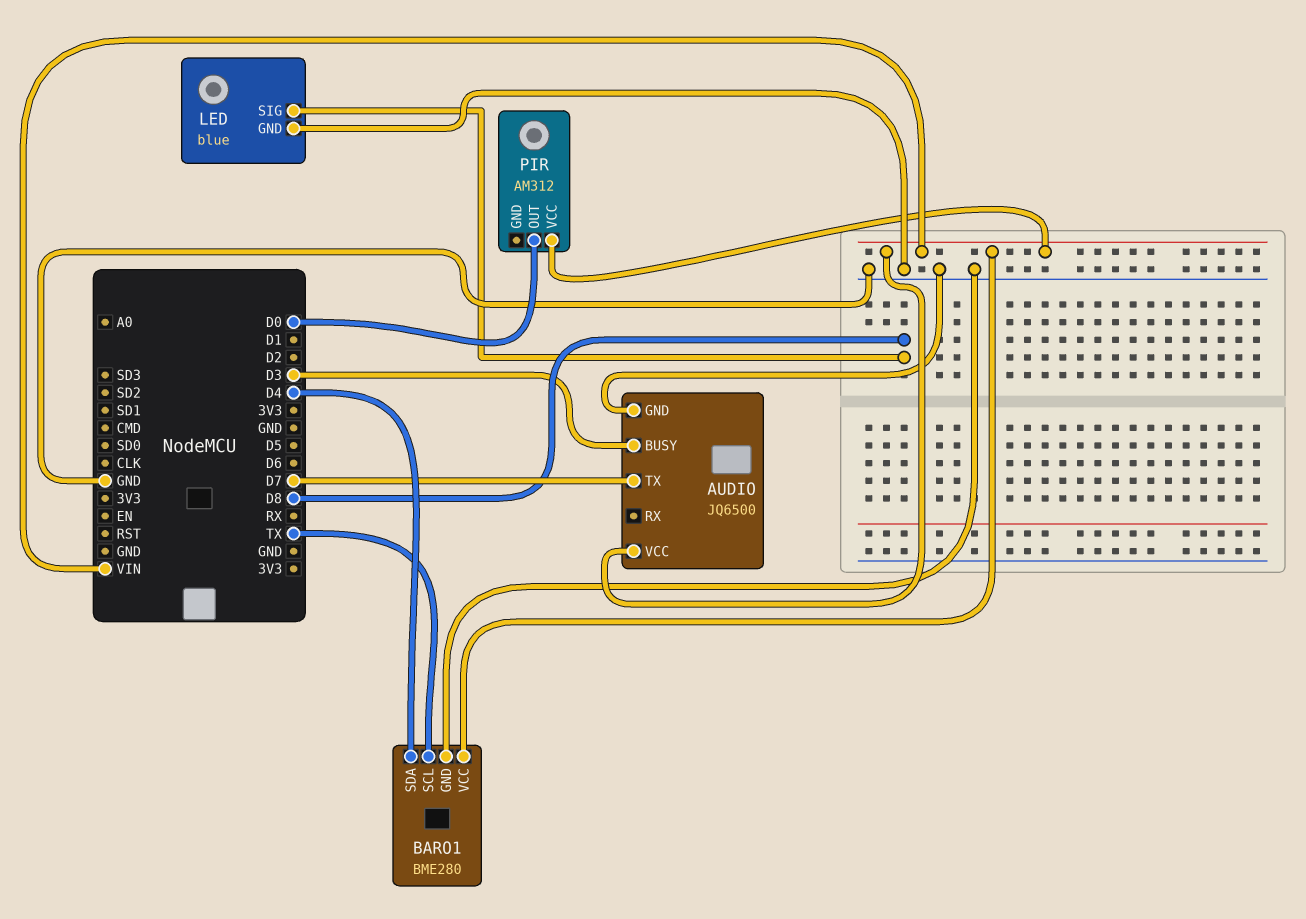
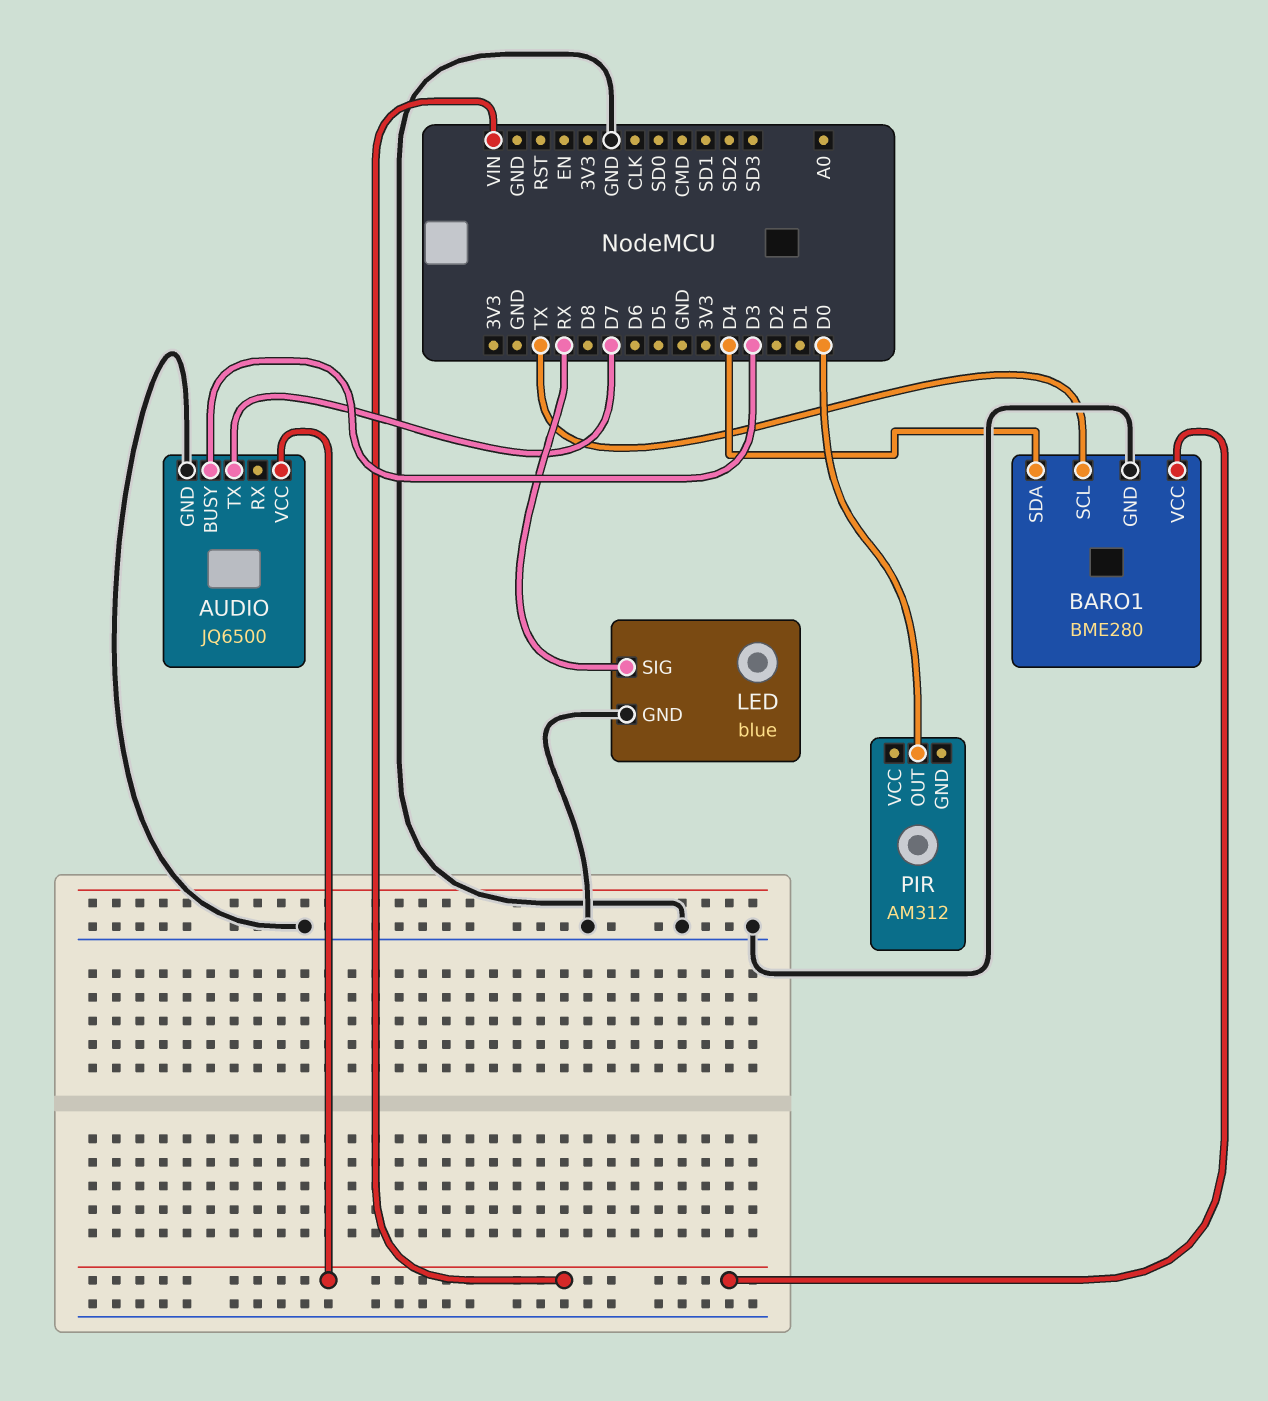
LED pin SIG: D8 -> RX
PIR pin VCC: VIN -> none

